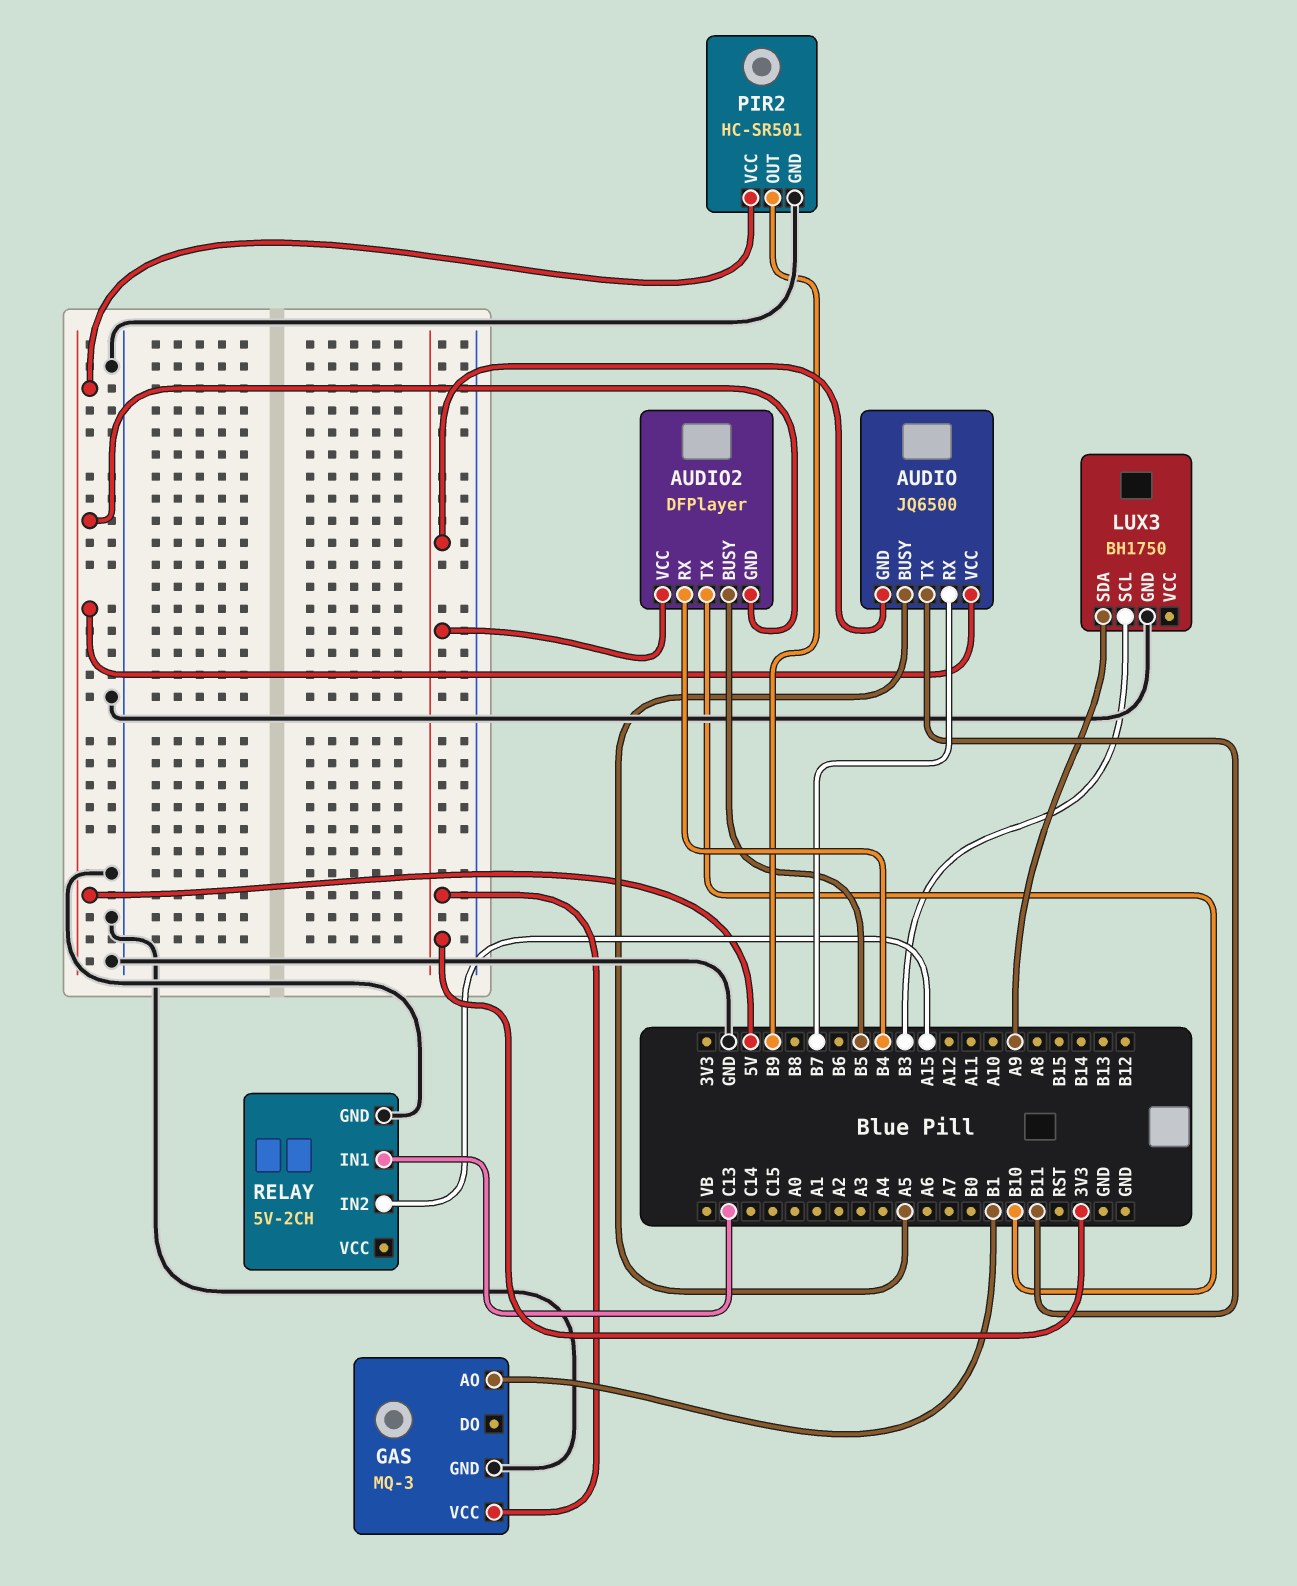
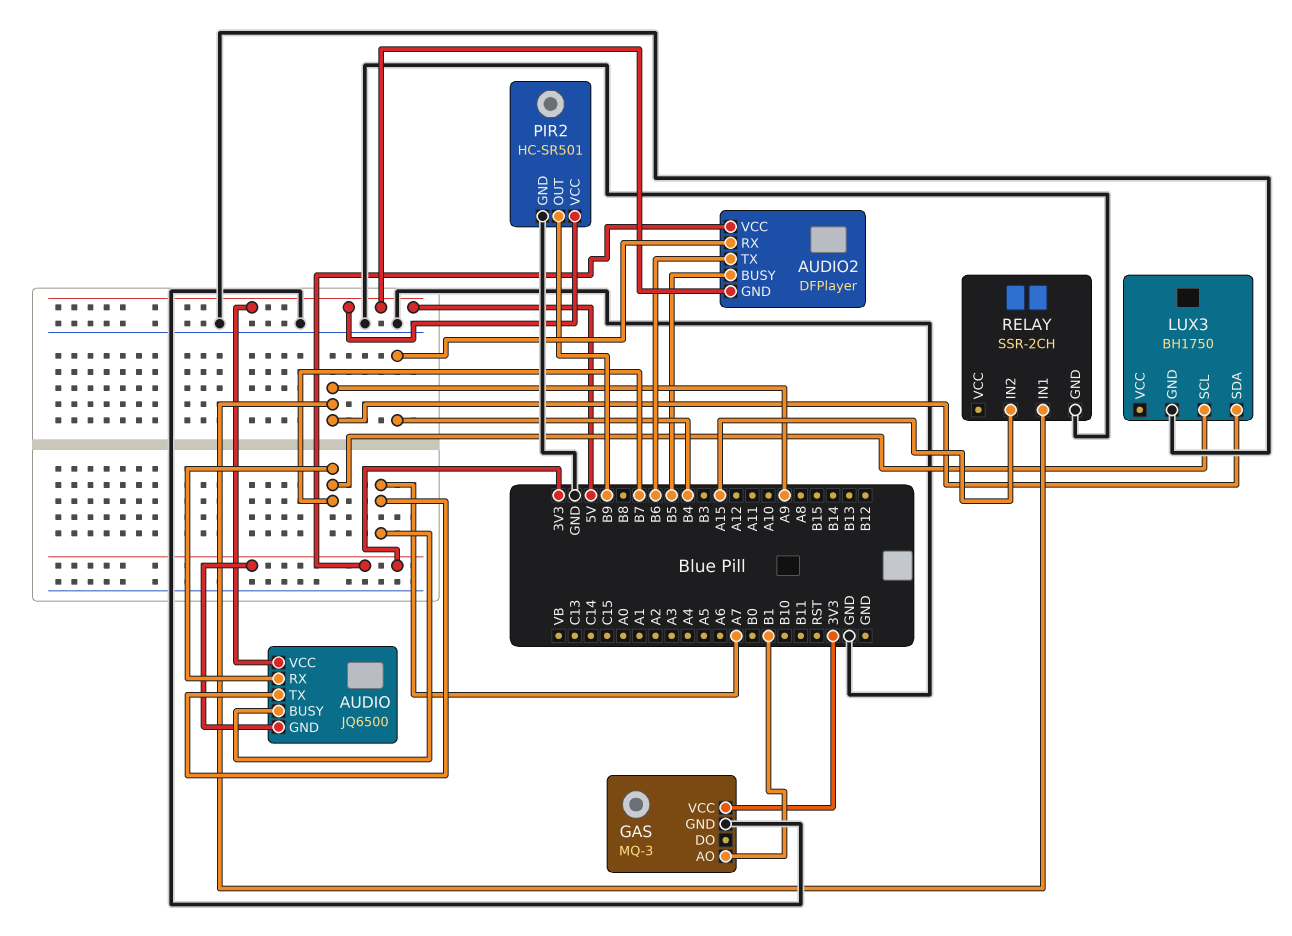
AUDIO pin BUSY: A5 -> A7
AUDIO pin TX: B11 -> A7
AUDIO2 pin TX: B10 -> B6
LUX3 pin SCL: B3 -> B7
RELAY: 5V-2CH -> SSR-2CH
RELAY pin IN1: C13 -> A9

